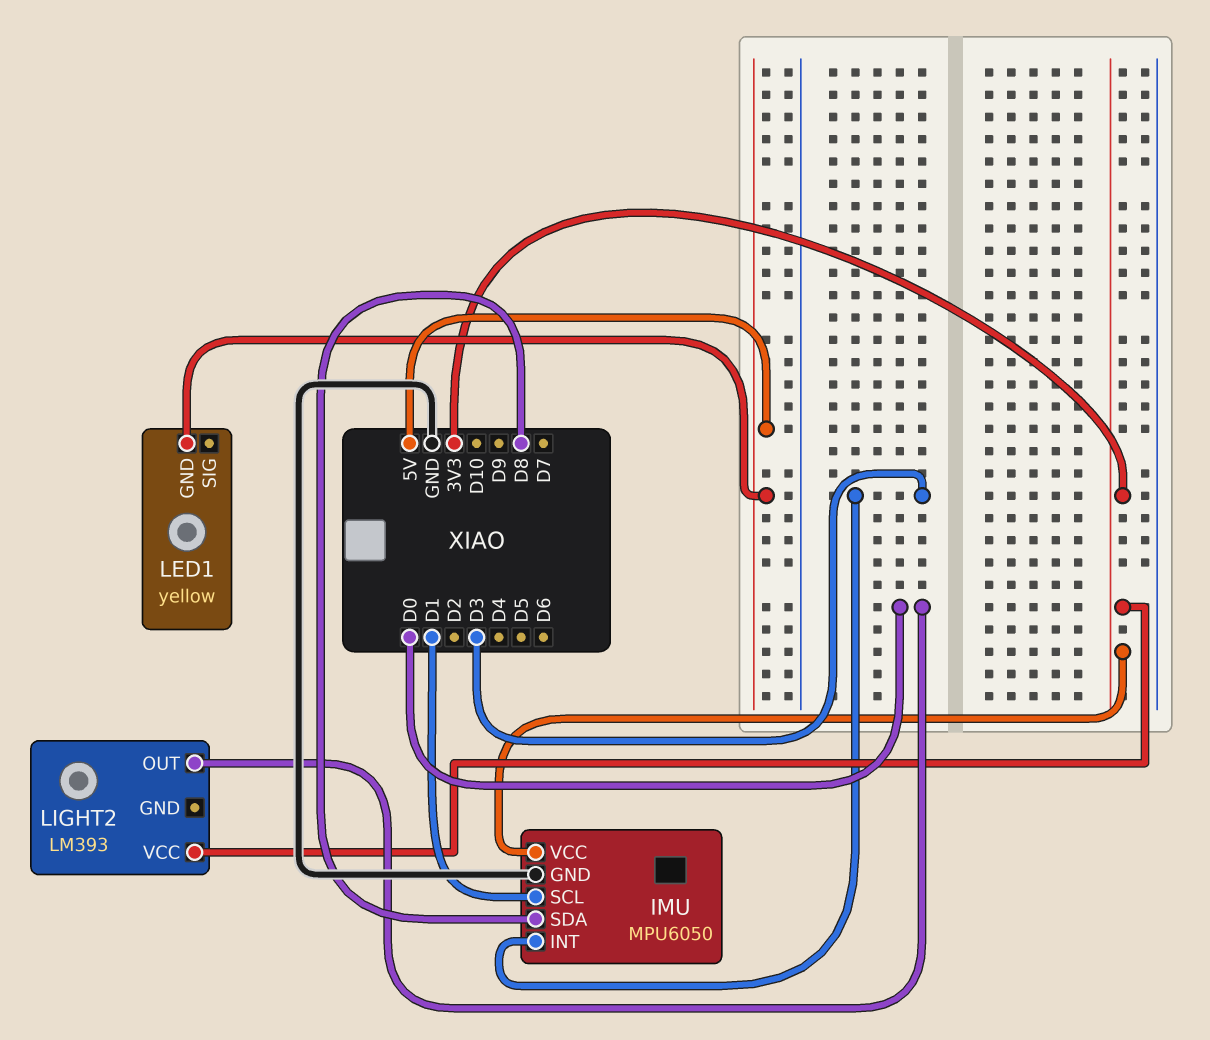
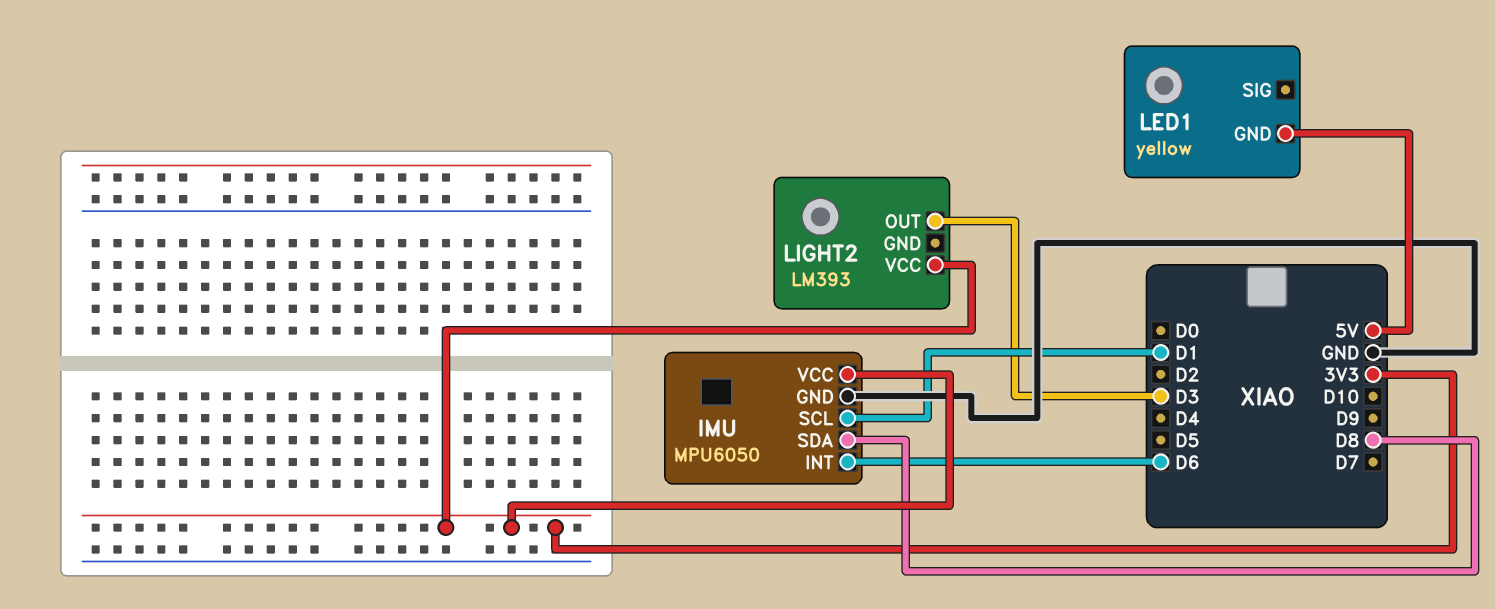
IMU pin INT: D3 -> D6
LIGHT2 pin OUT: D0 -> D3

